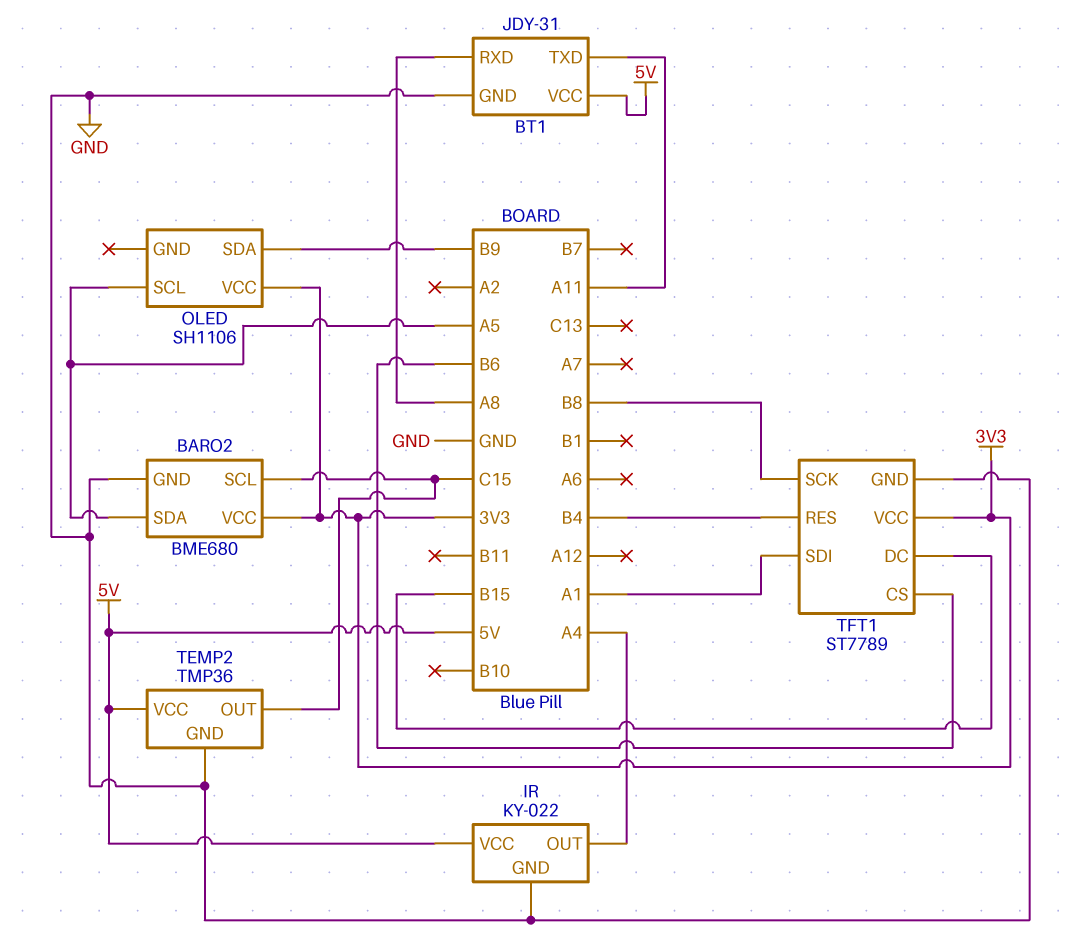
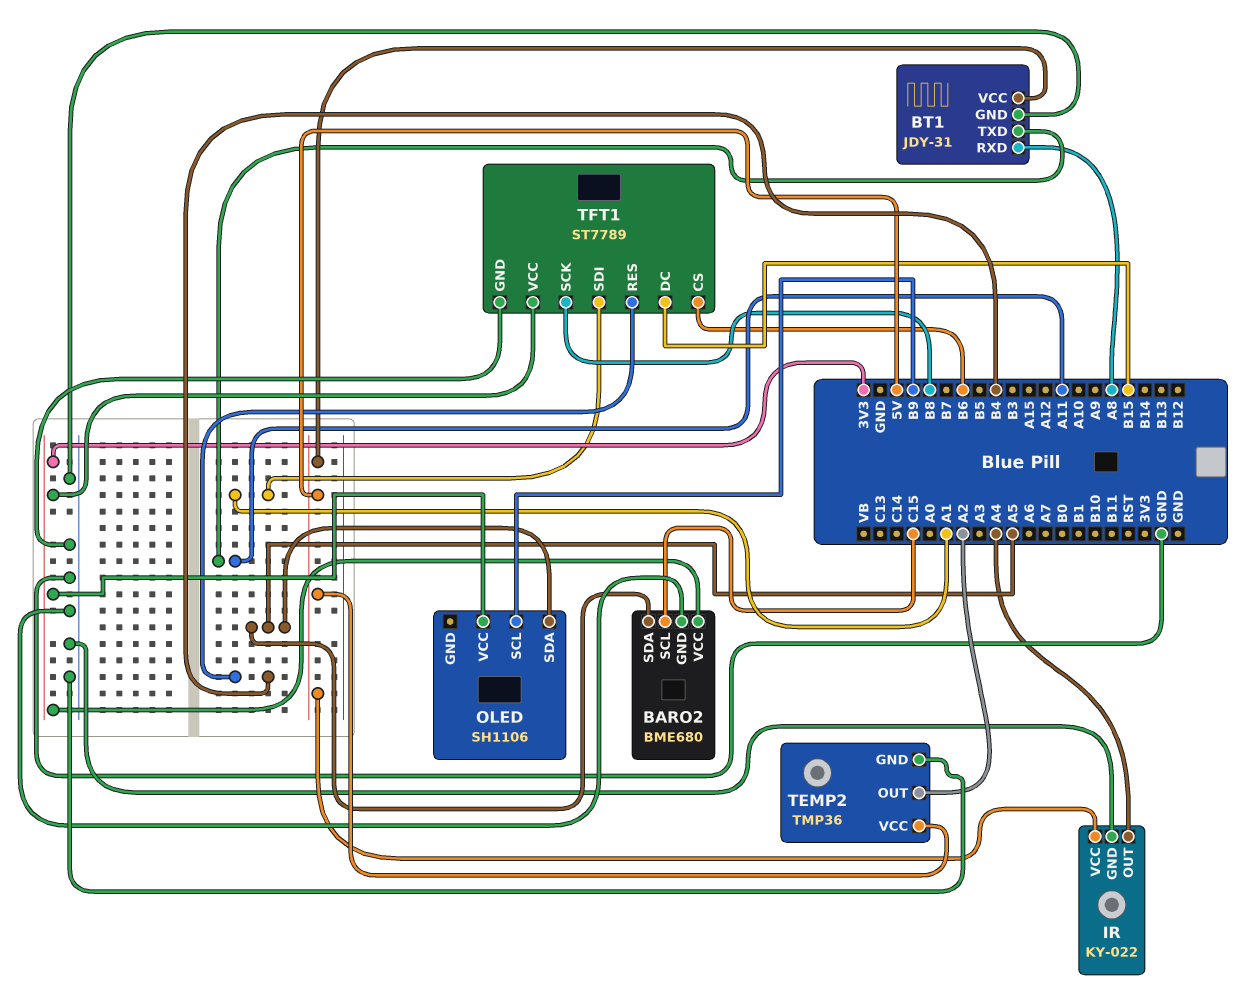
OLED pin SCL: A5 -> B9
OLED pin SDA: B9 -> A5
TEMP2 pin OUT: C15 -> A2

